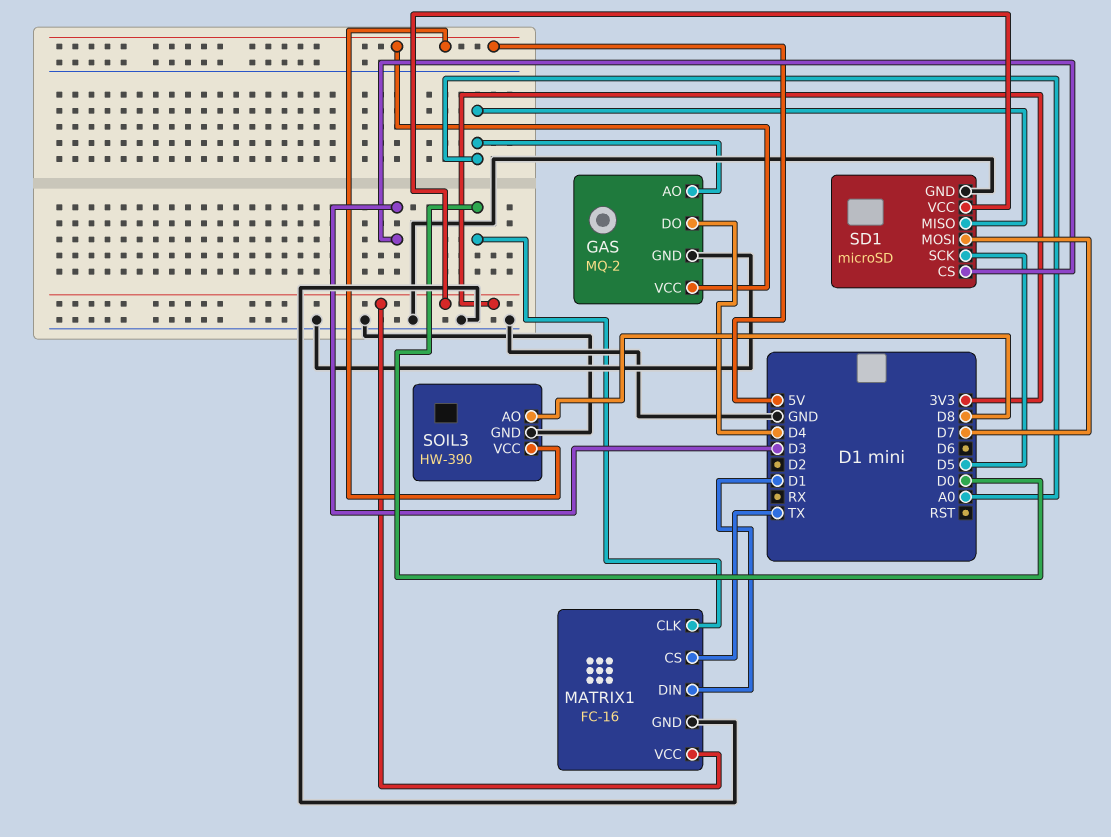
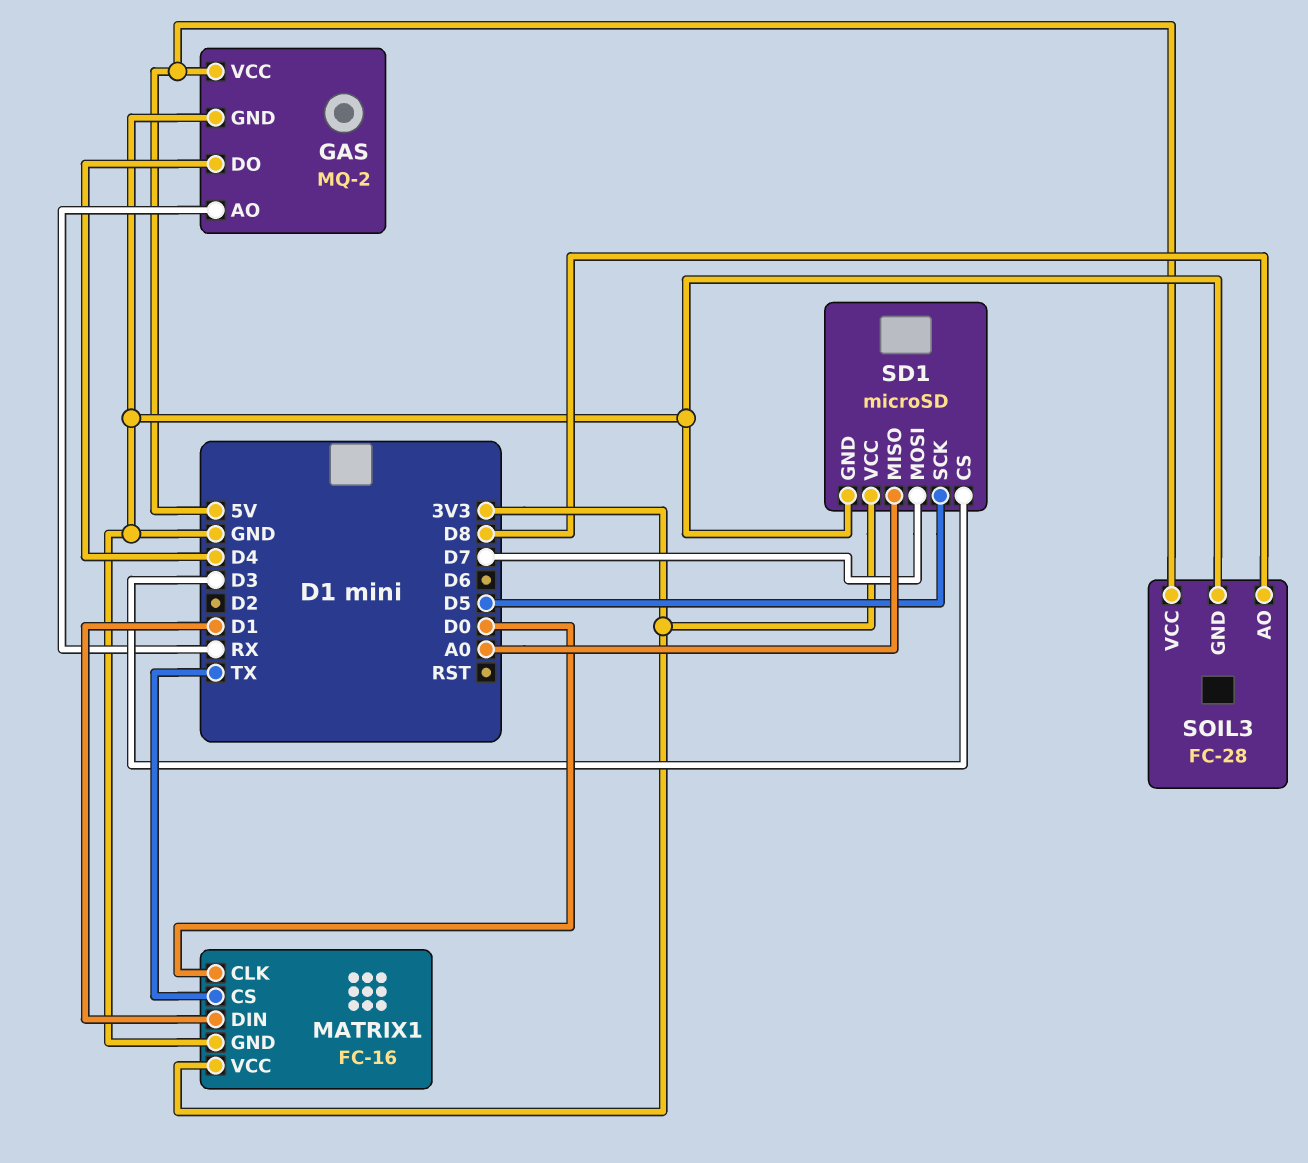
GAS pin AO: A0 -> RX
SOIL3: HW-390 -> FC-28

